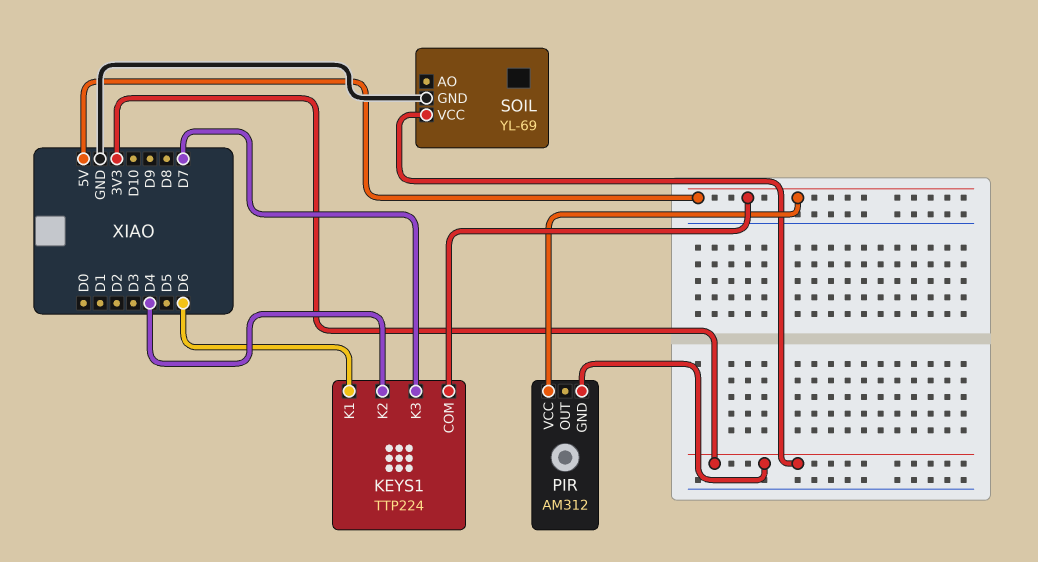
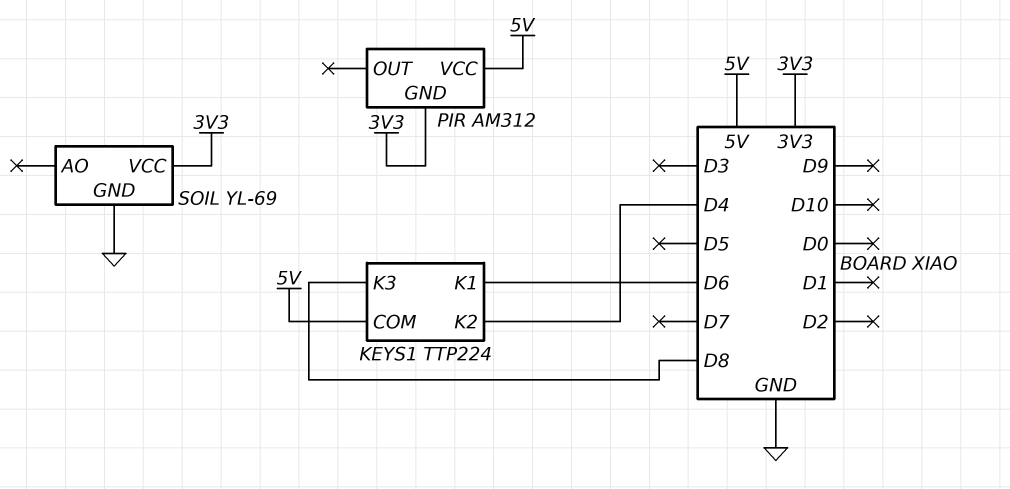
KEYS1 pin K3: D7 -> D8

